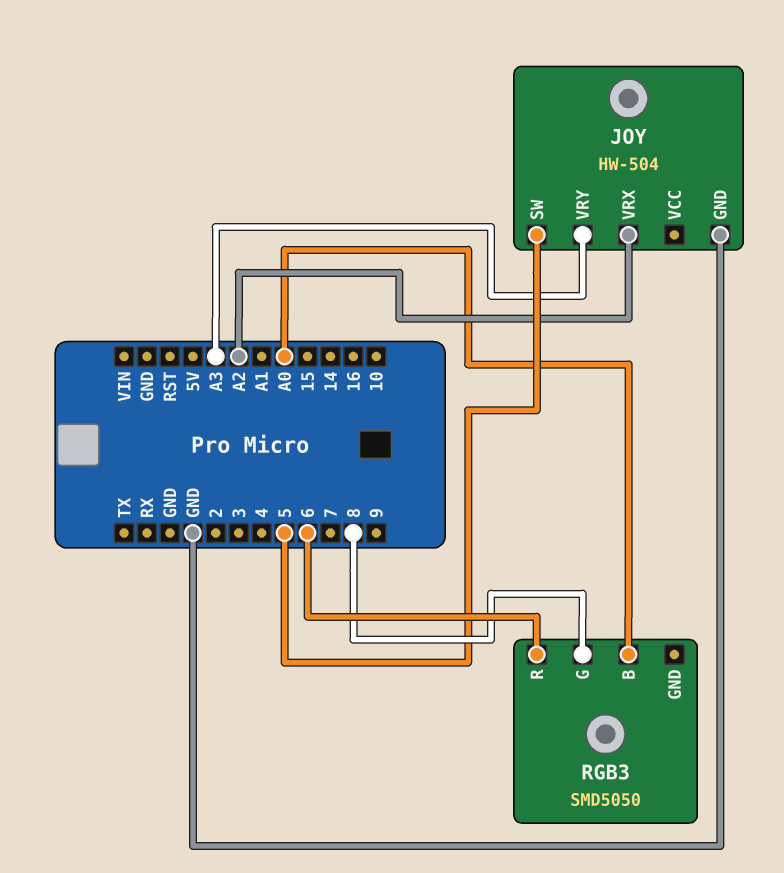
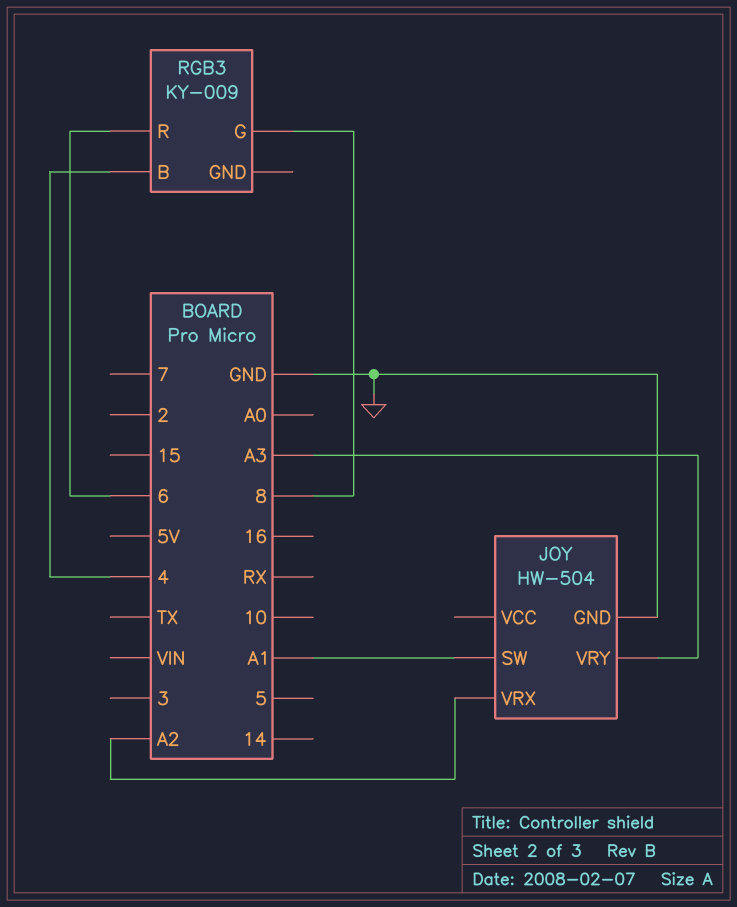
JOY pin SW: 5 -> A1
RGB3: SMD5050 -> KY-009
RGB3 pin B: A0 -> 4

